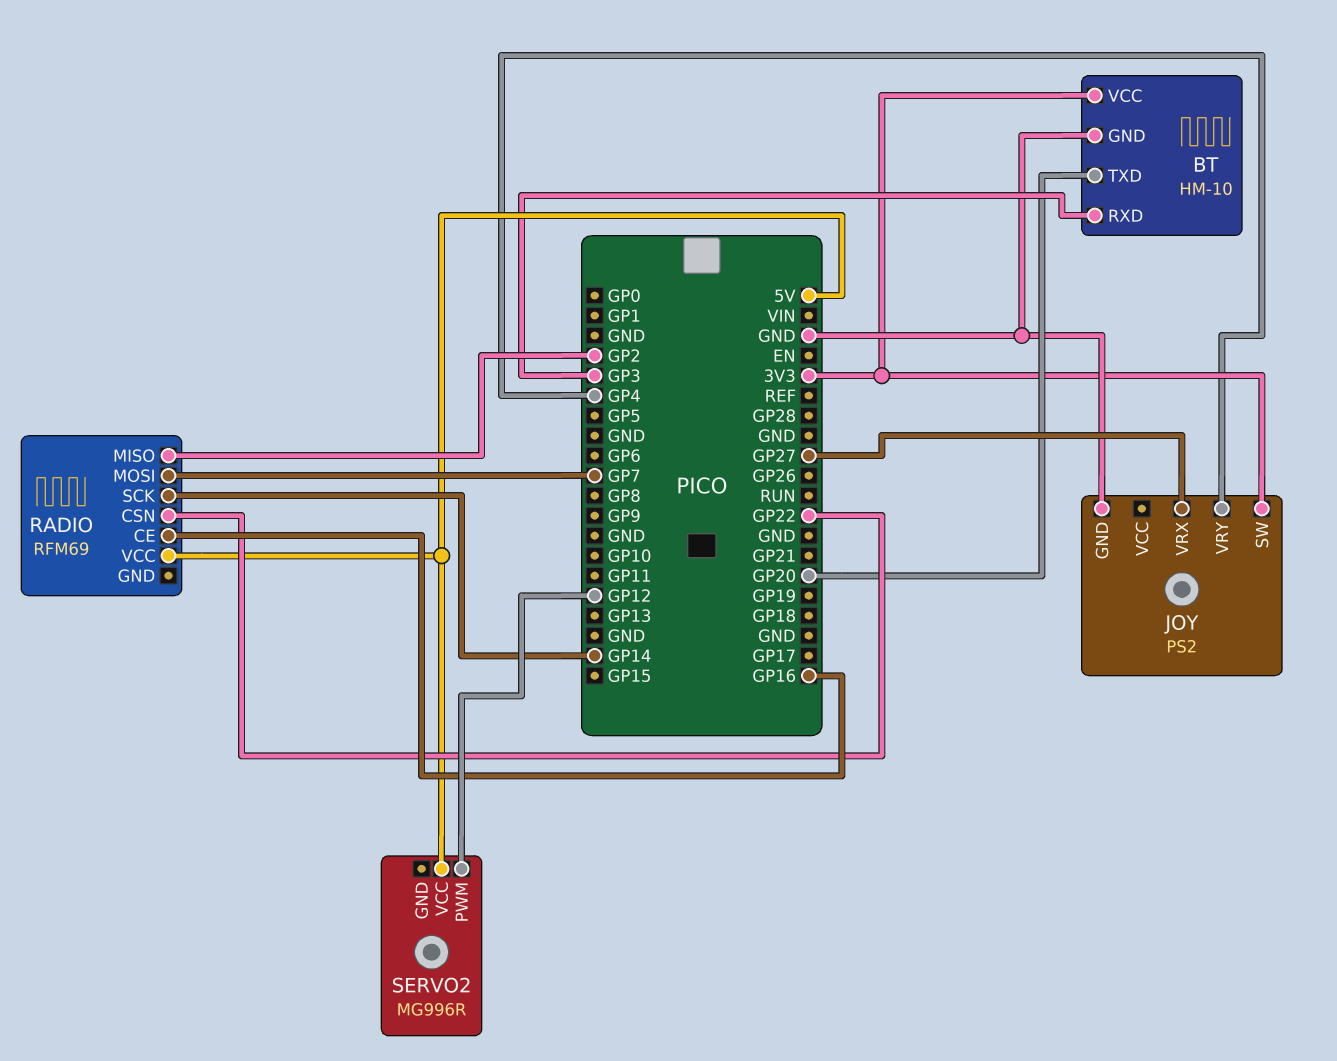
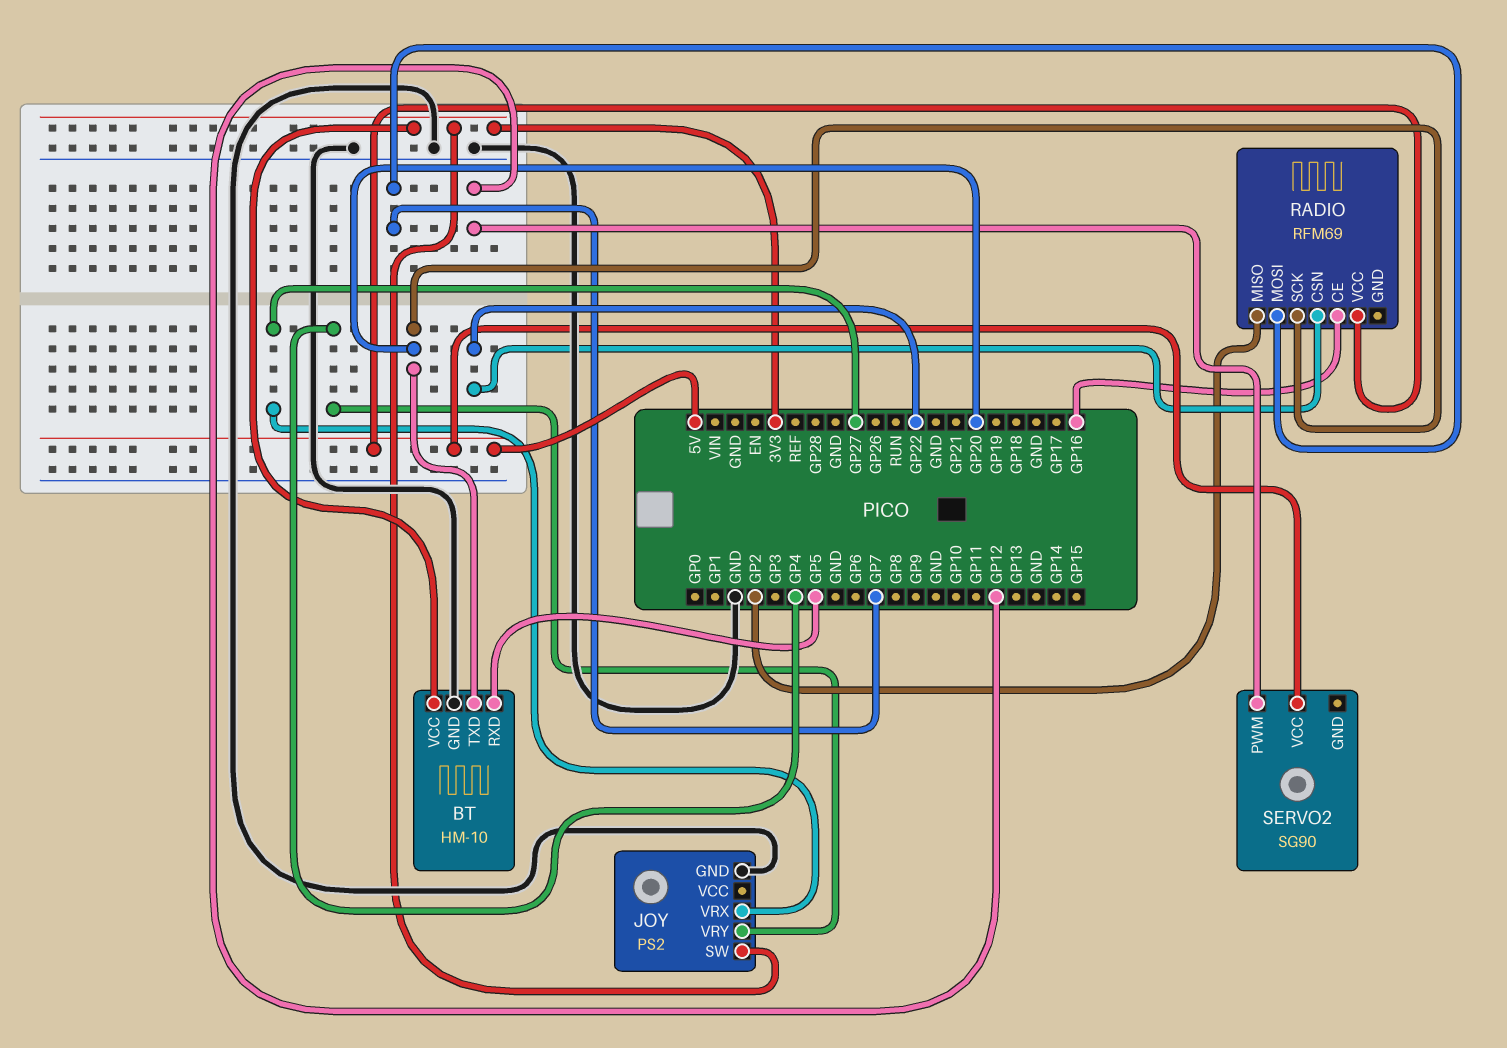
BT pin RXD: GP3 -> GP5
RADIO pin SCK: GP14 -> GP20
SERVO2: MG996R -> SG90

